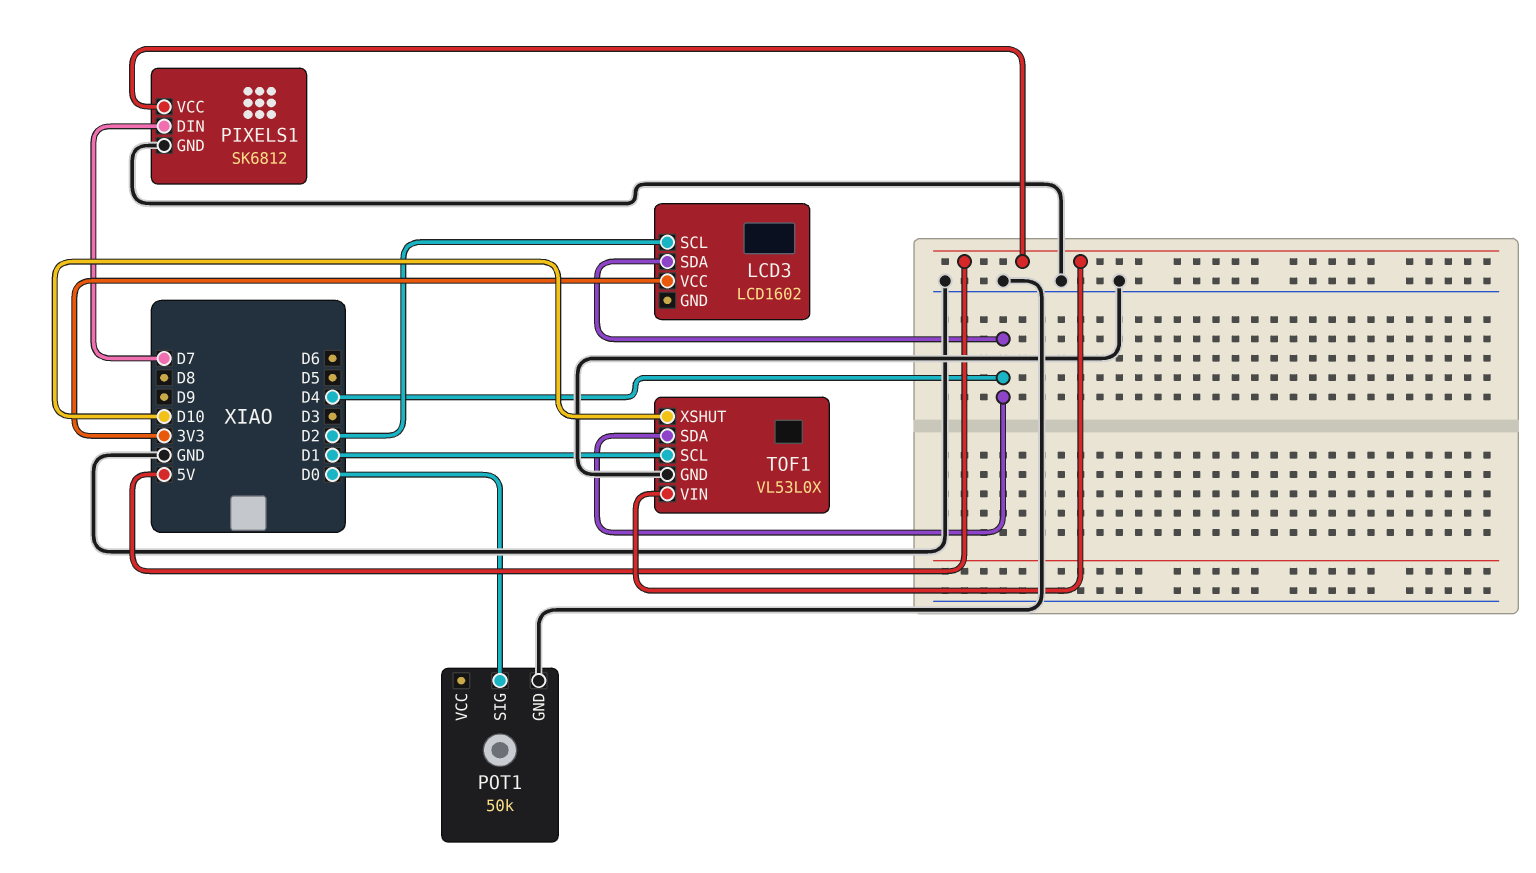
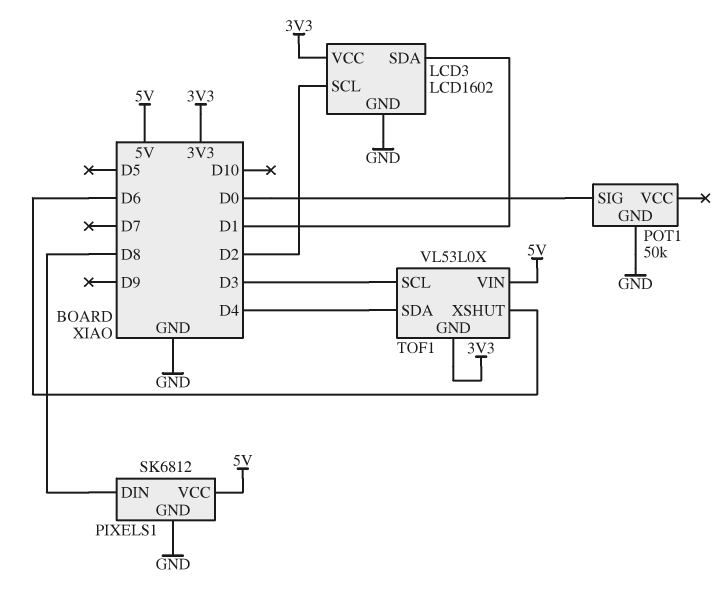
LCD3 pin GND: none -> GND
LCD3 pin SDA: D4 -> D1
PIXELS1 pin DIN: D7 -> D8
TOF1 pin GND: GND -> 3V3
TOF1 pin SCL: D1 -> D3
TOF1 pin XSHUT: D10 -> D6

